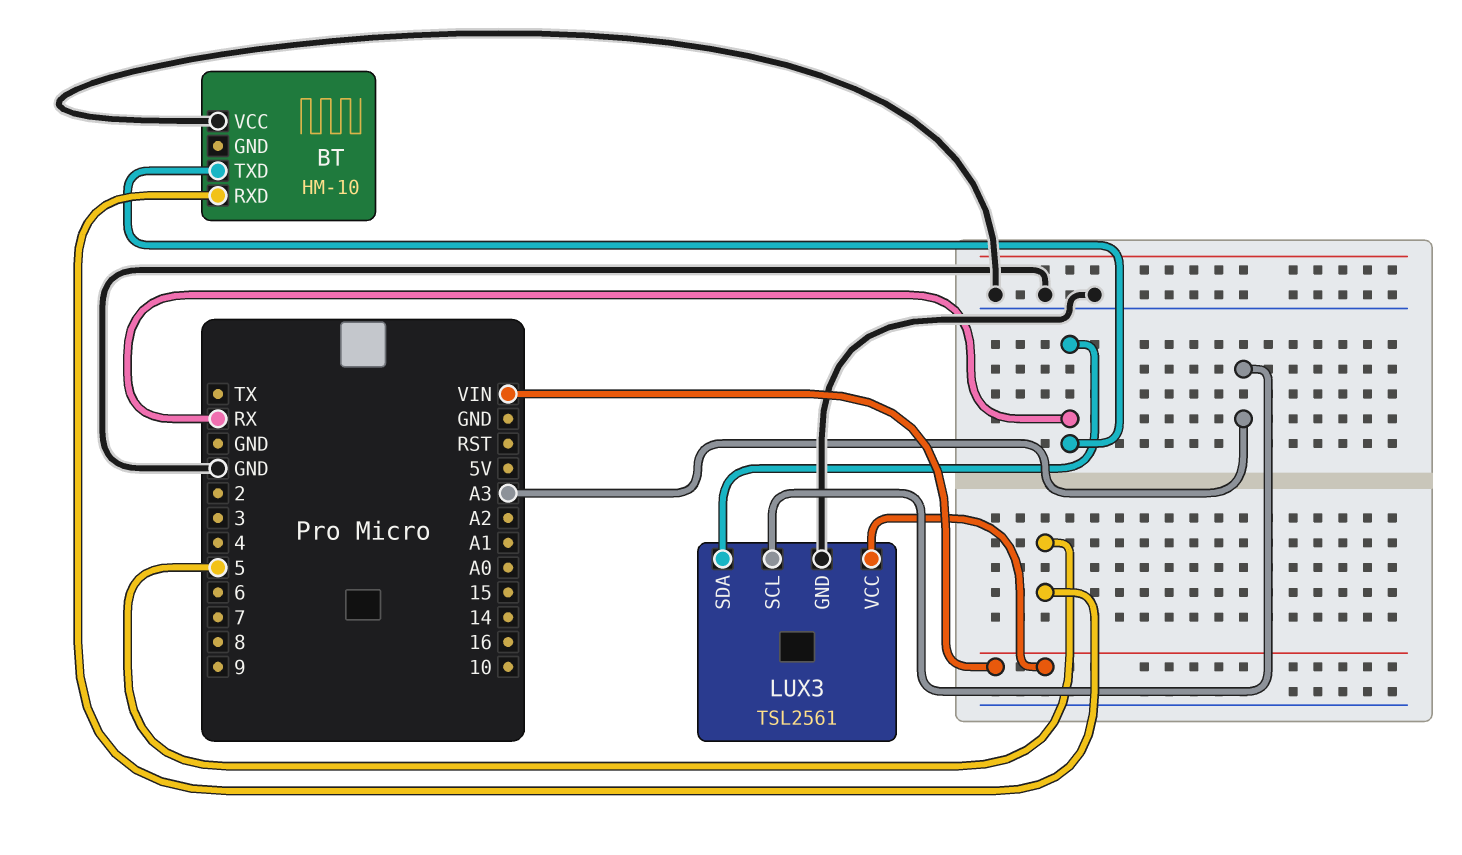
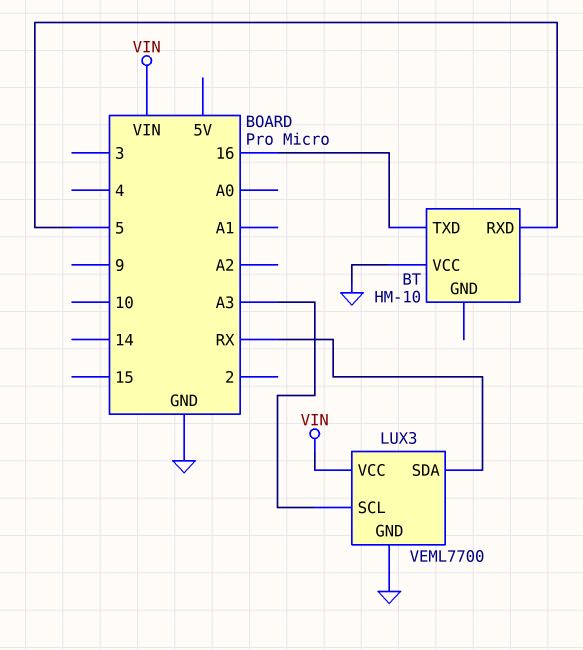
BT pin TXD: RX -> 16
LUX3: TSL2561 -> VEML7700

